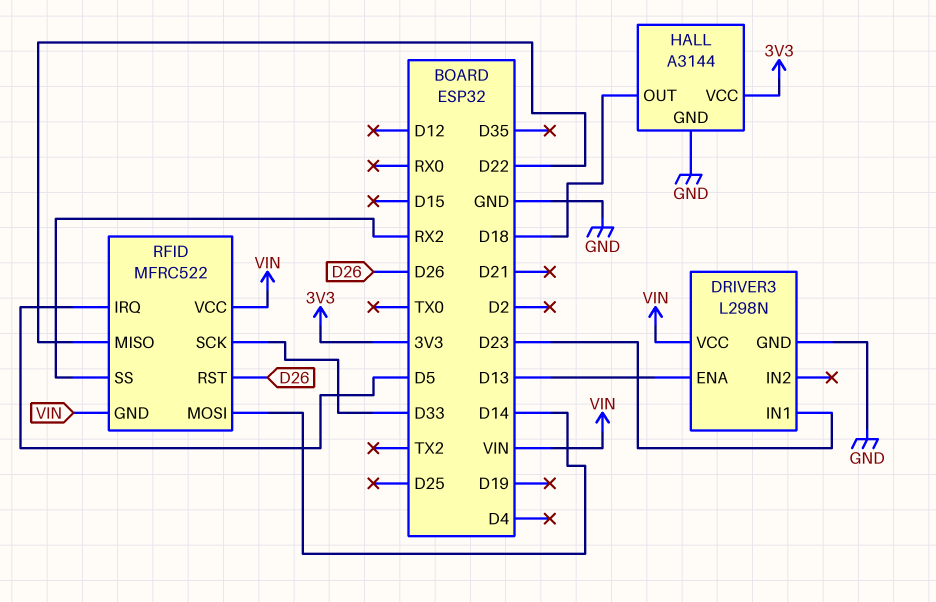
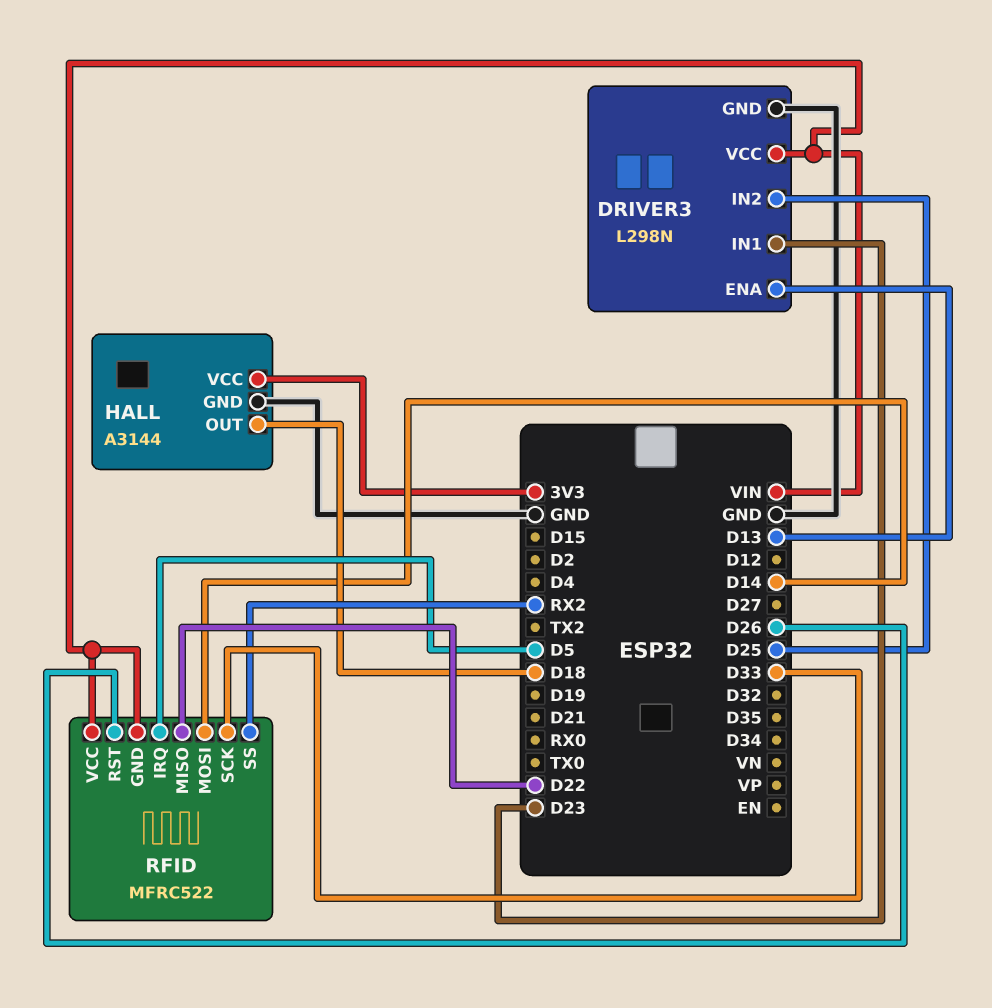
DRIVER3 pin IN2: none -> D25

